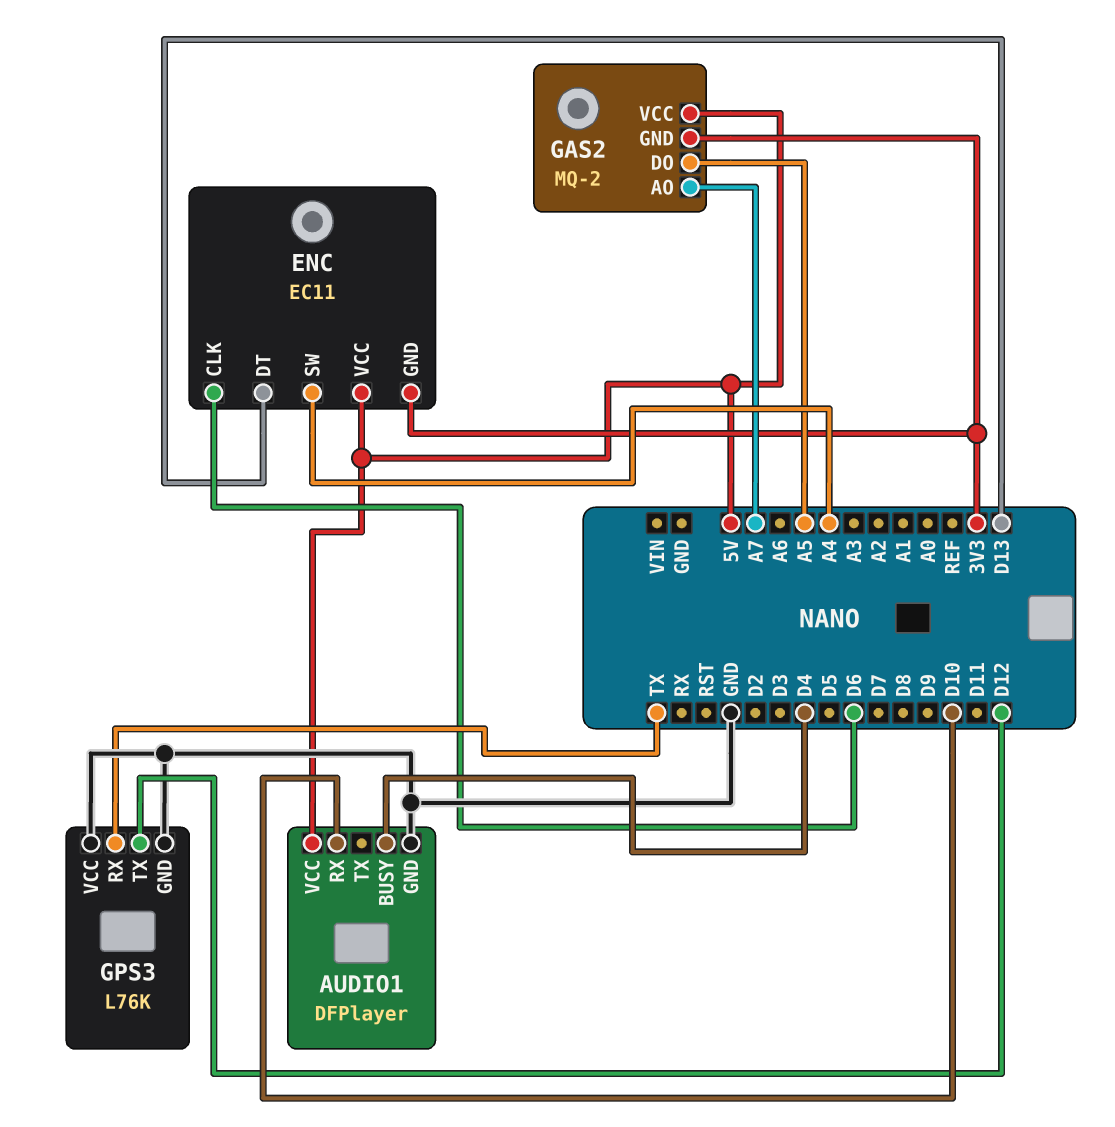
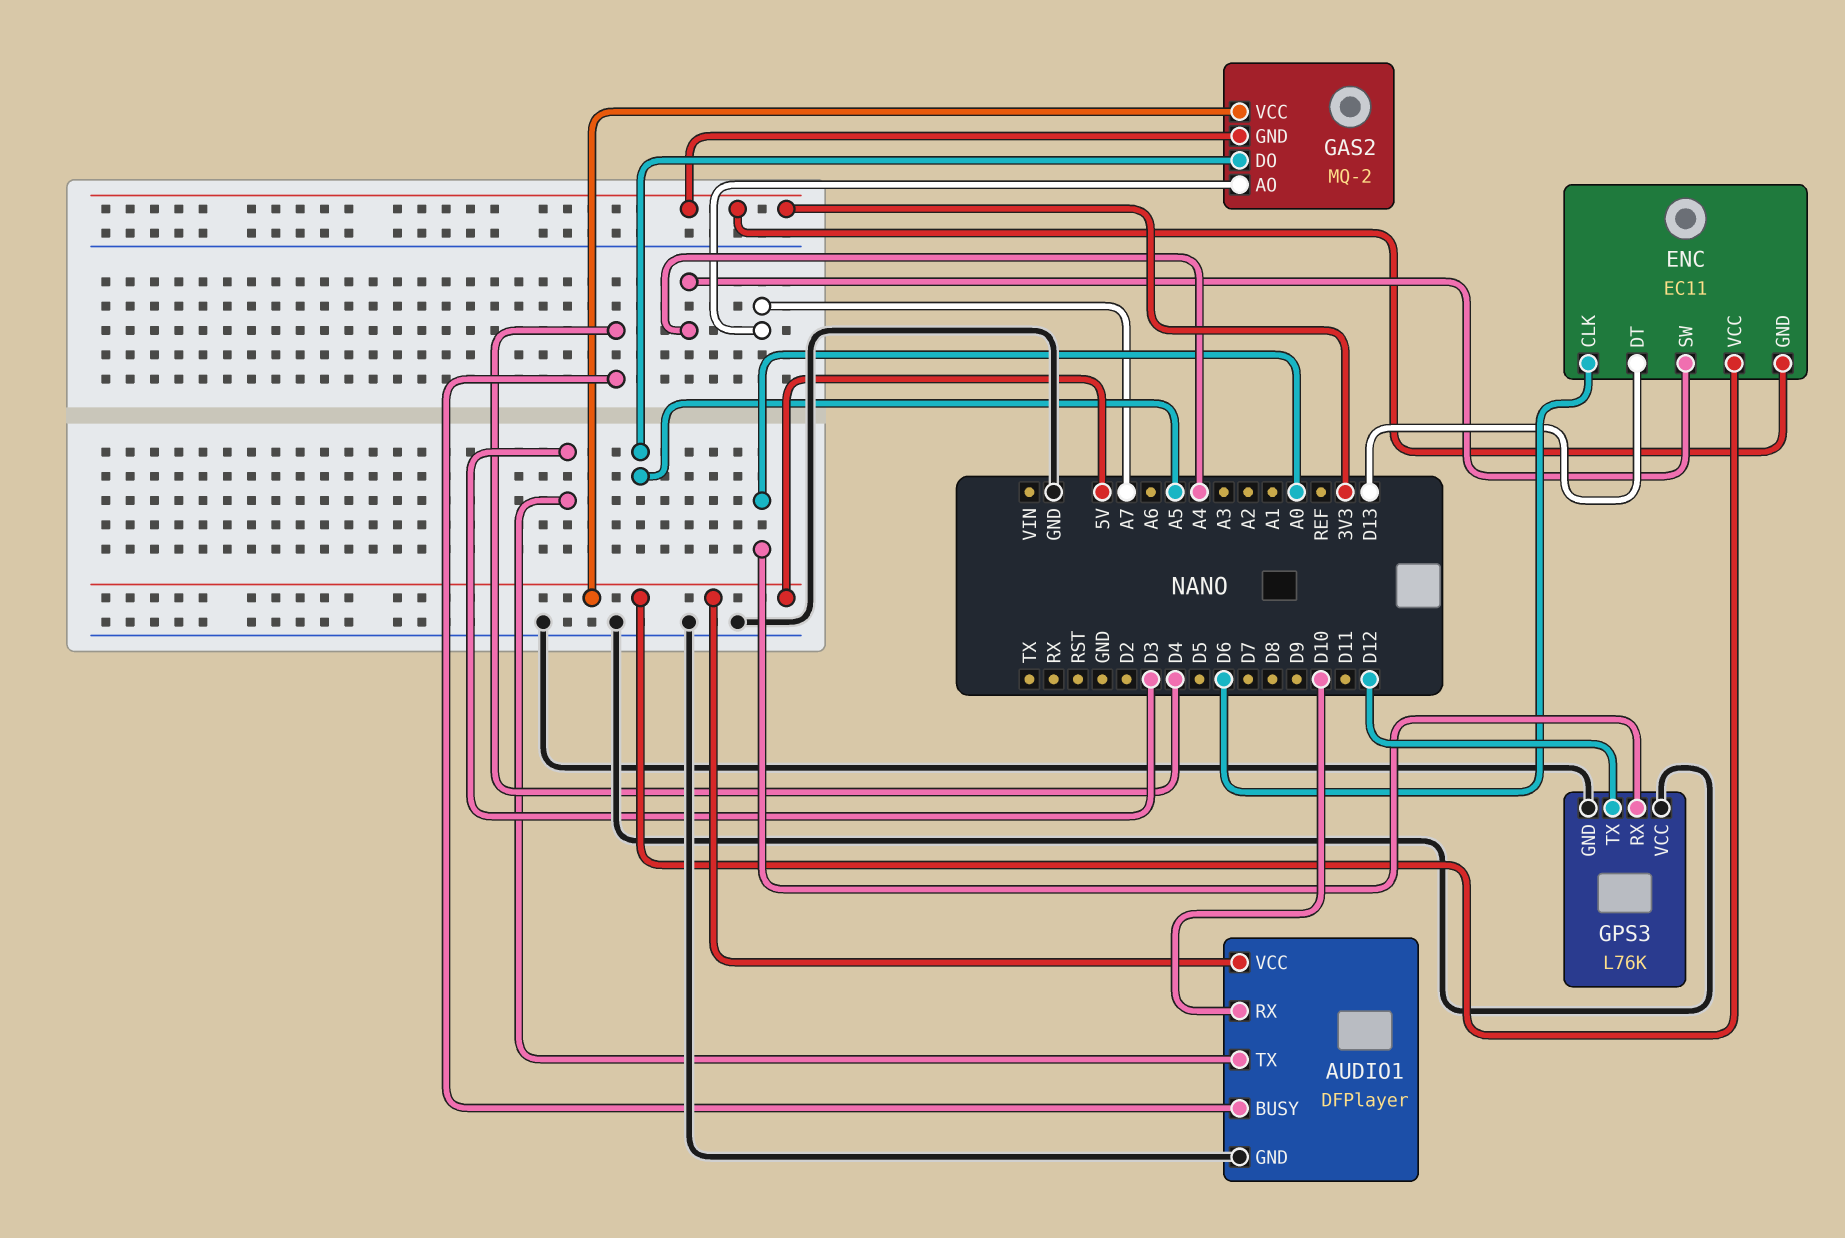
AUDIO1 pin TX: none -> D3
GPS3 pin RX: TX -> A0

